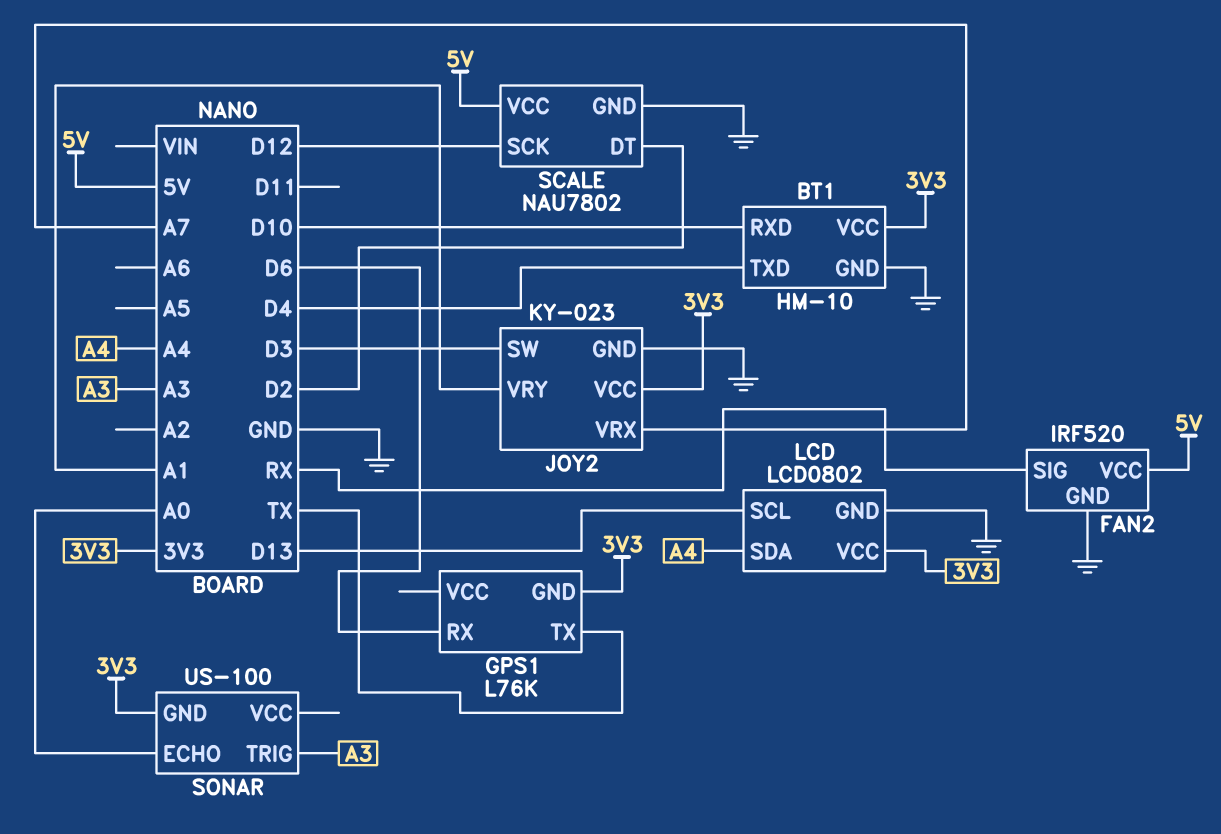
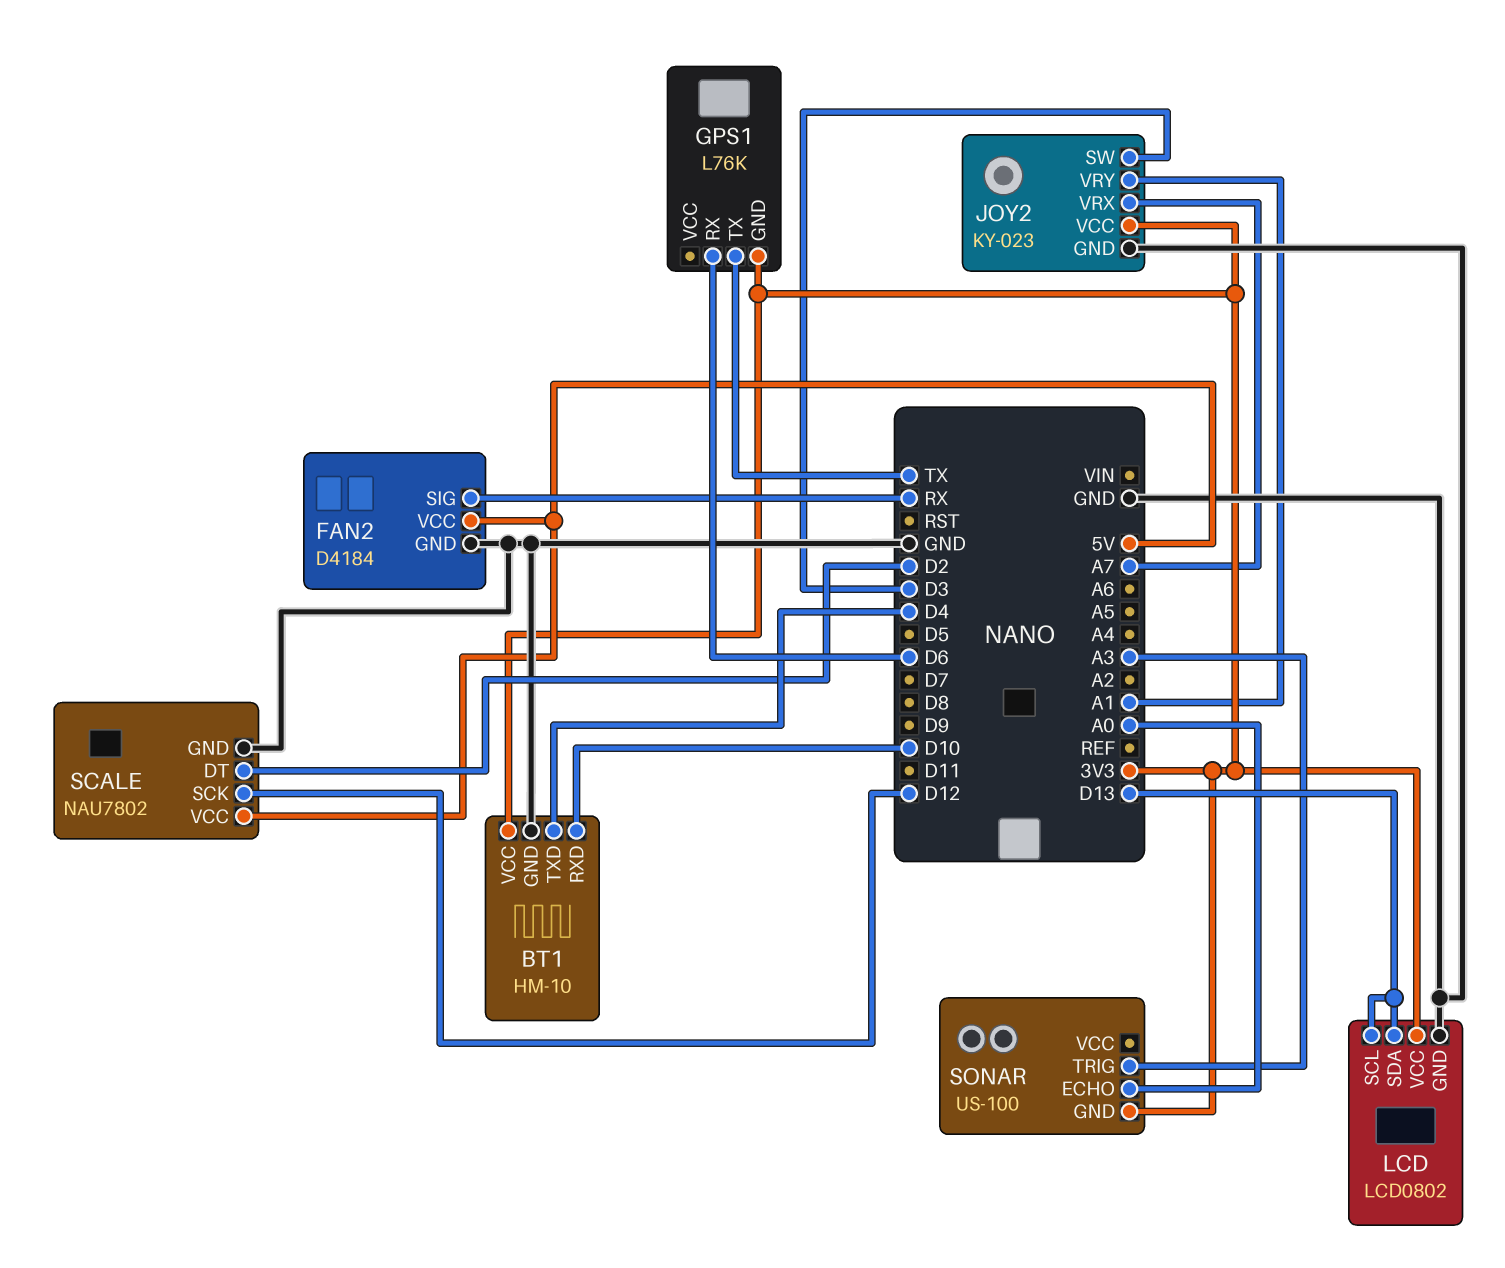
FAN2: IRF520 -> D4184
LCD pin SDA: A4 -> D13

